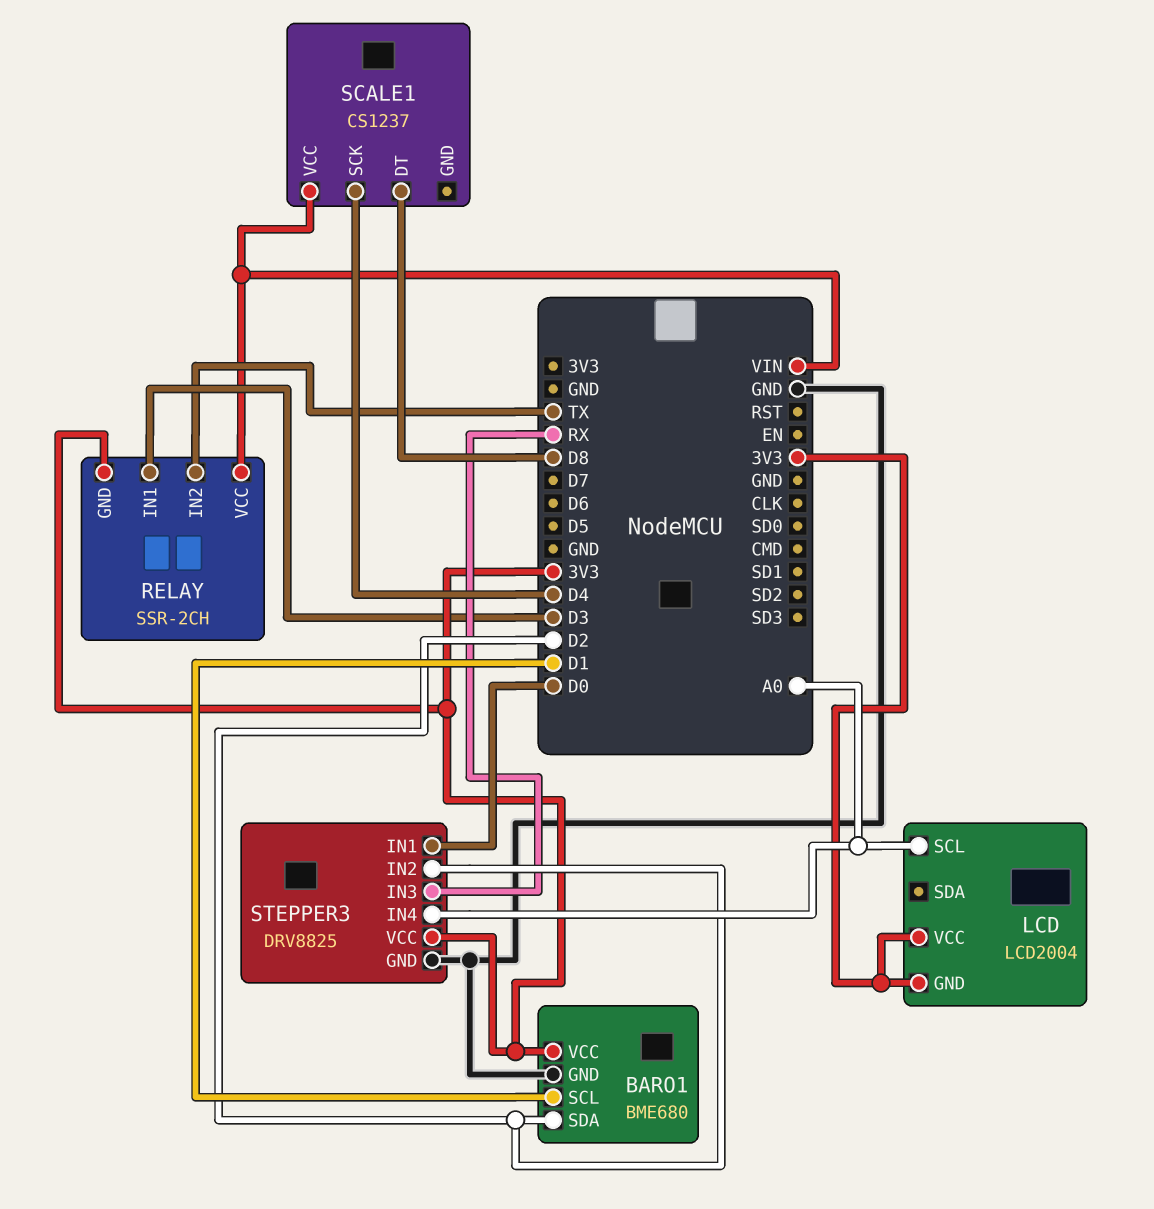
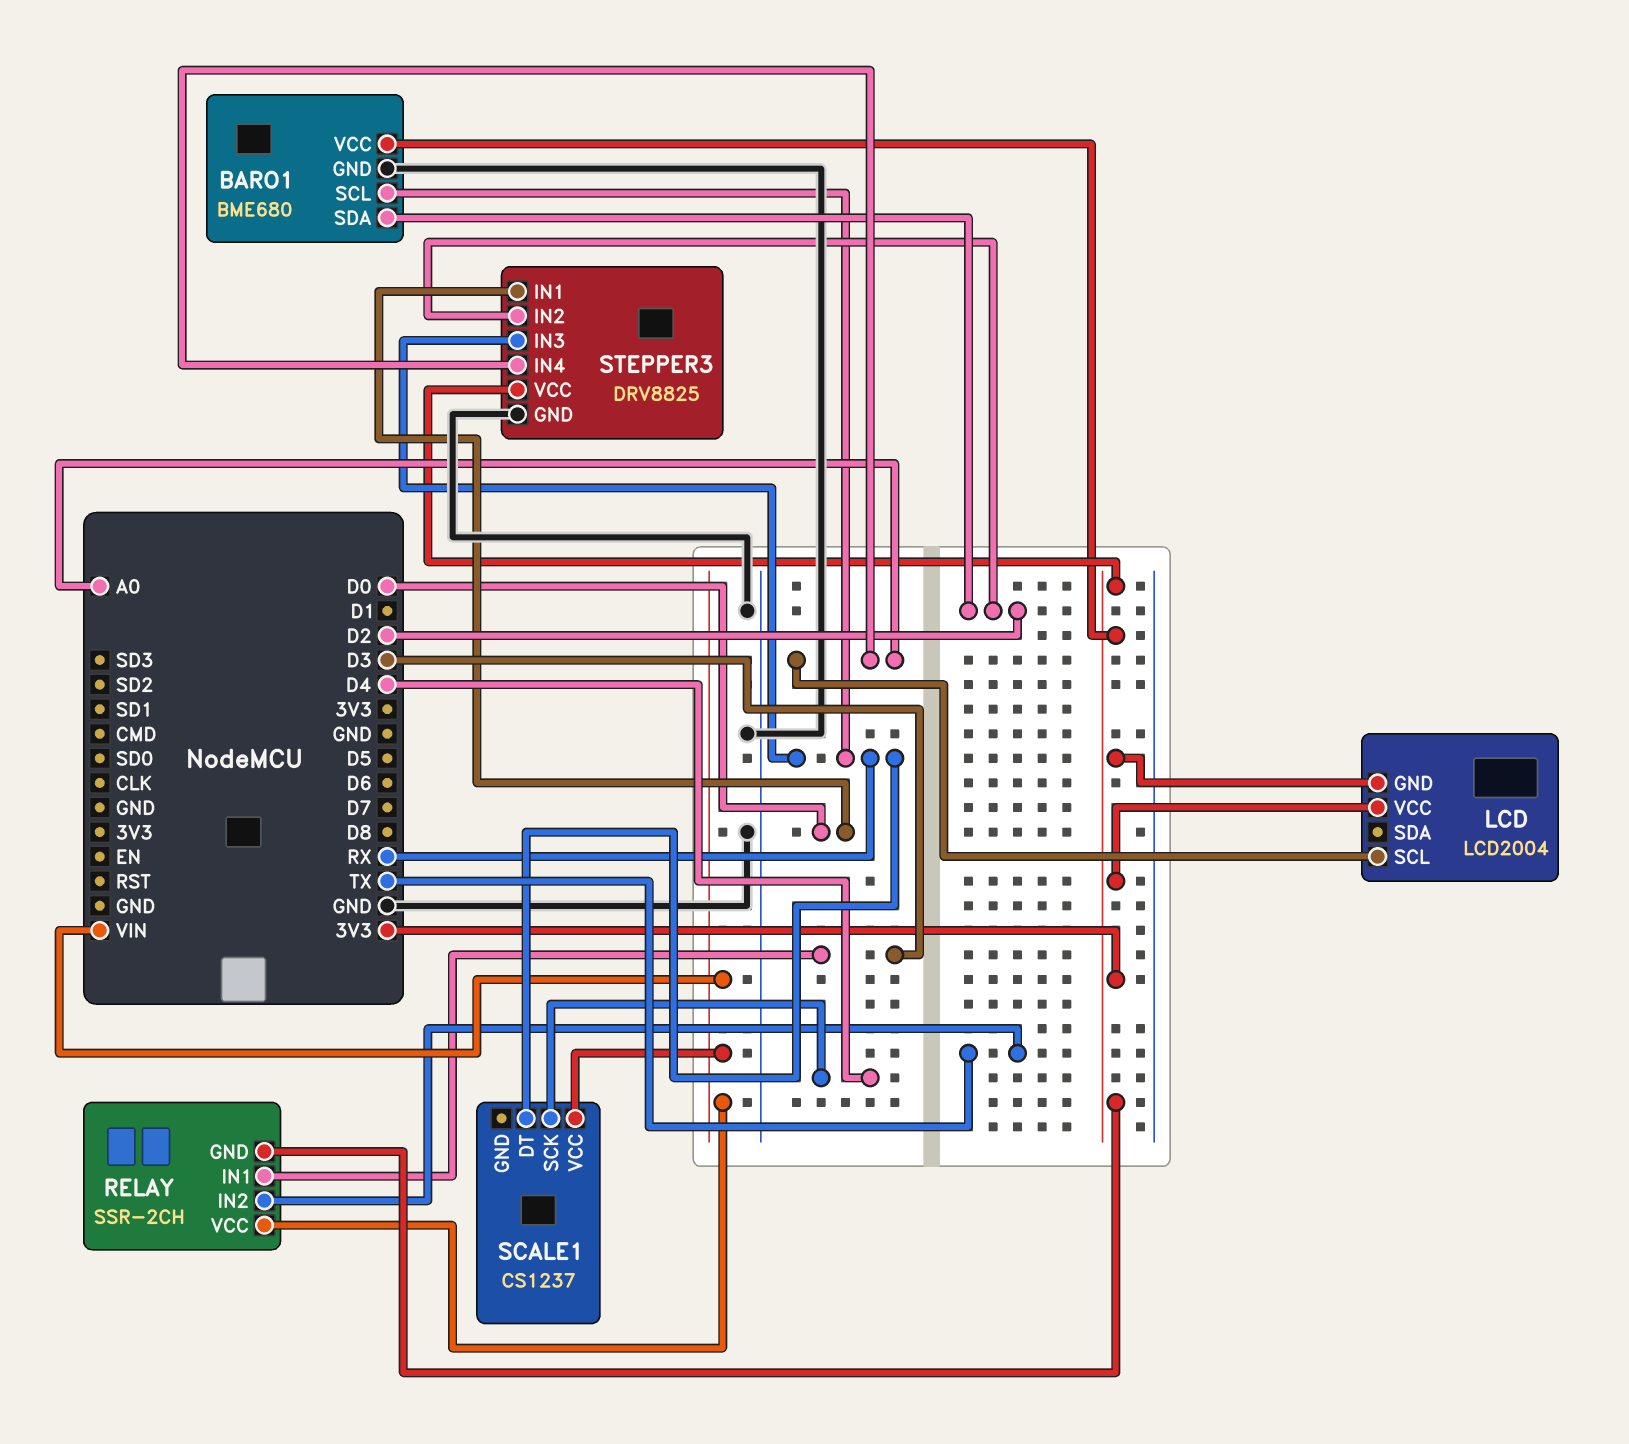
BARO1 pin SCL: D1 -> RX
SCALE1 pin DT: D8 -> RX

